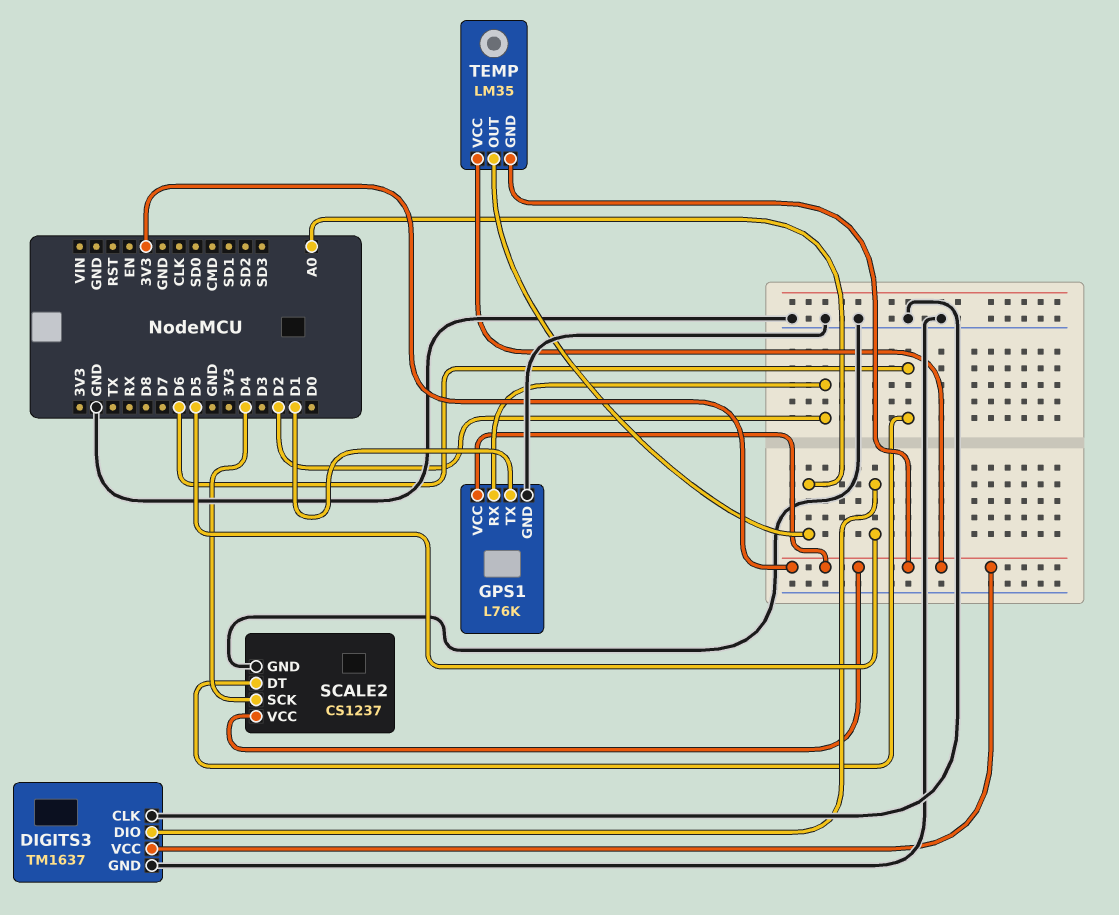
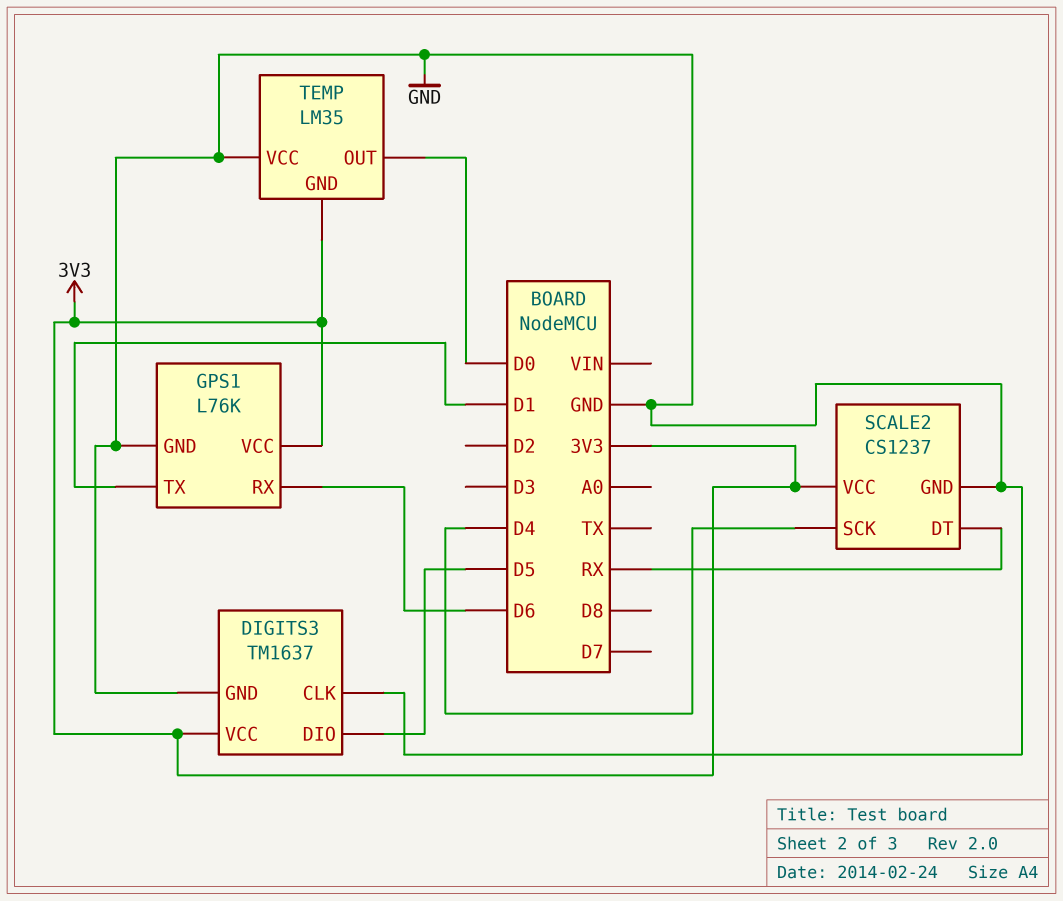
GPS1 pin RX: D2 -> D6
SCALE2 pin DT: D6 -> RX
TEMP pin OUT: A0 -> D0
TEMP pin VCC: 3V3 -> GND

